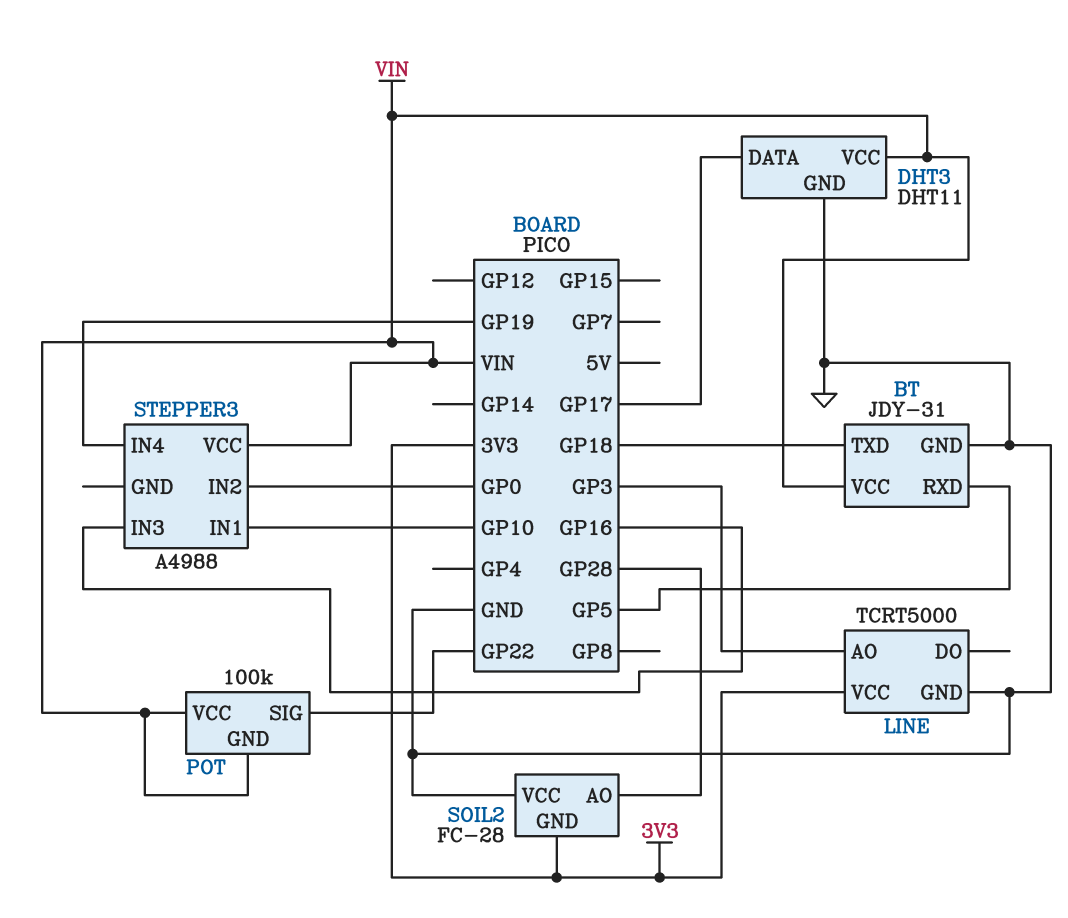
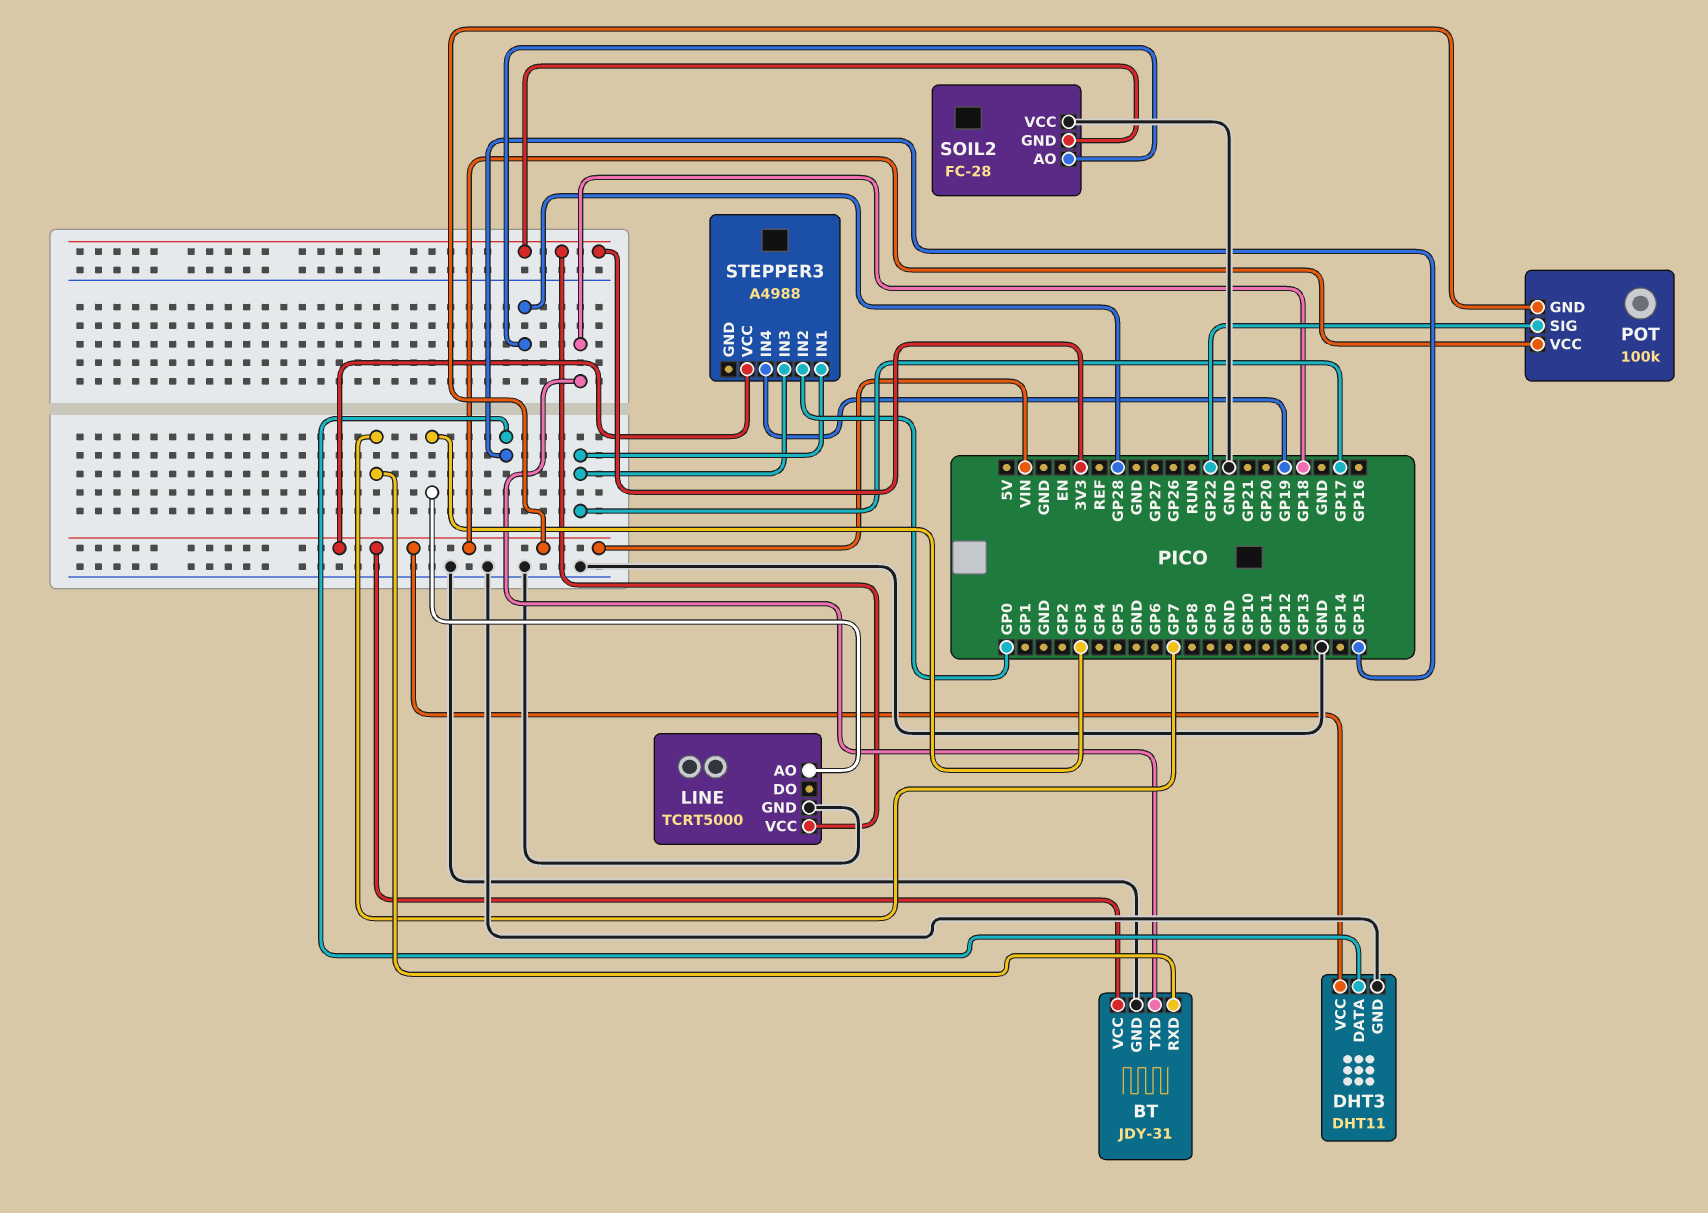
BT pin RXD: GP5 -> GP7
DHT3 pin DATA: GP17 -> GP15
STEPPER3 pin IN1: GP10 -> GP17
STEPPER3 pin IN3: GP16 -> GP17

